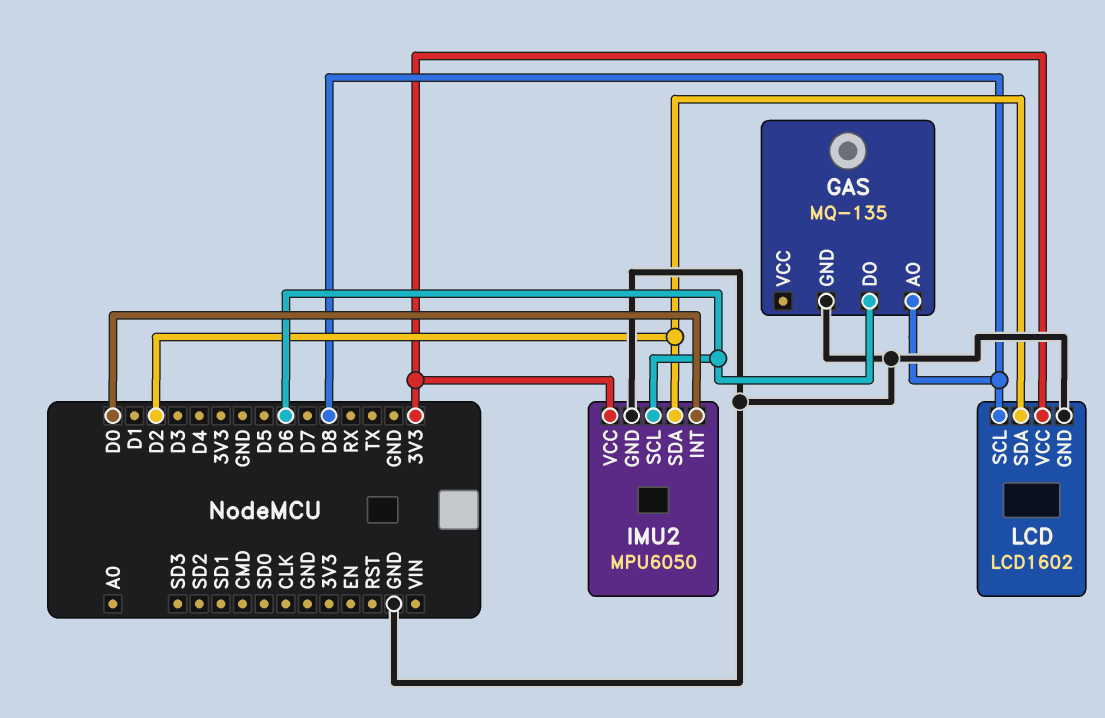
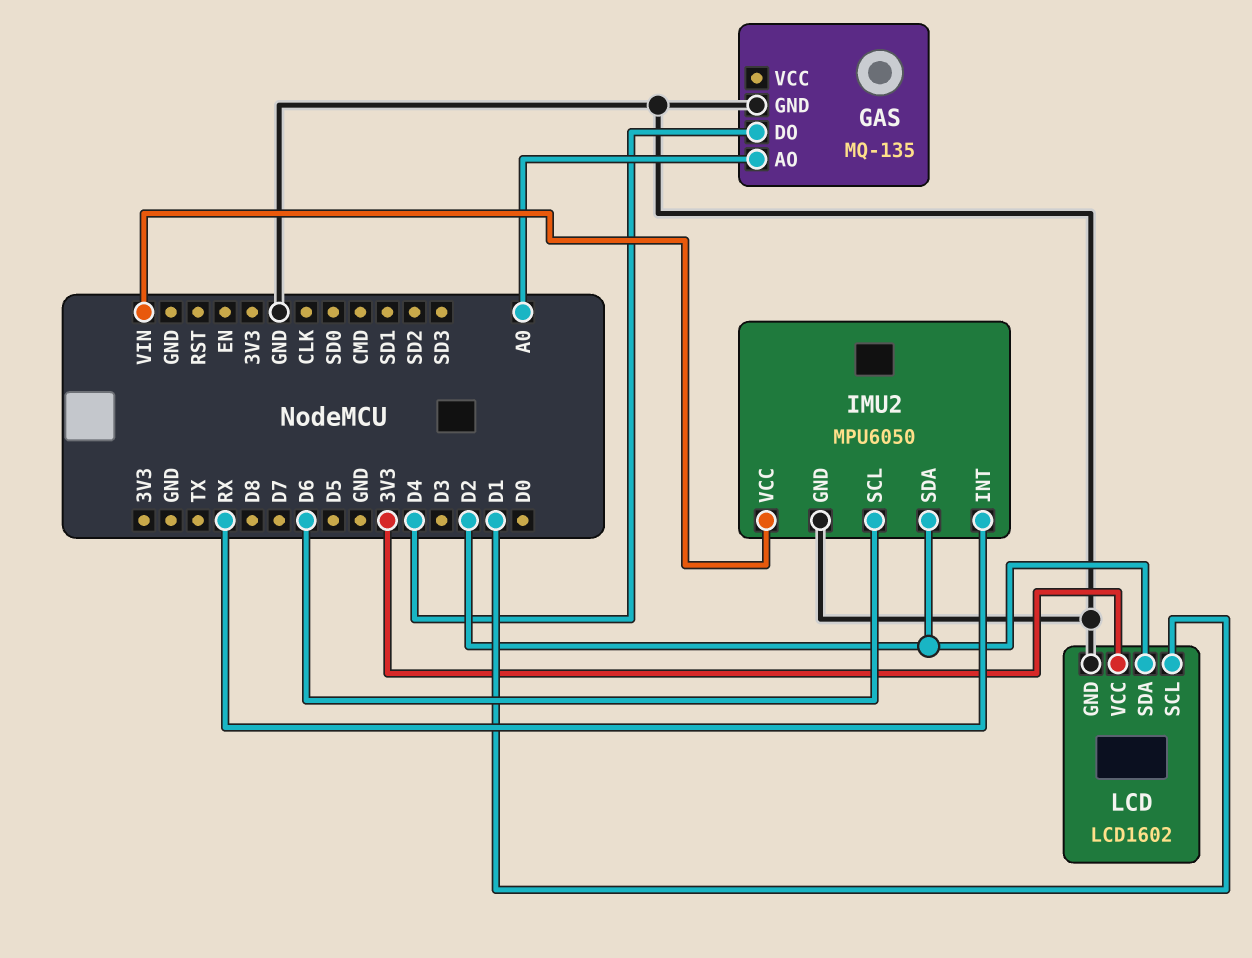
GAS pin AO: D8 -> A0
GAS pin DO: D6 -> D4
IMU2 pin INT: D0 -> RX
IMU2 pin VCC: 3V3 -> VIN
LCD pin SCL: D8 -> D1

